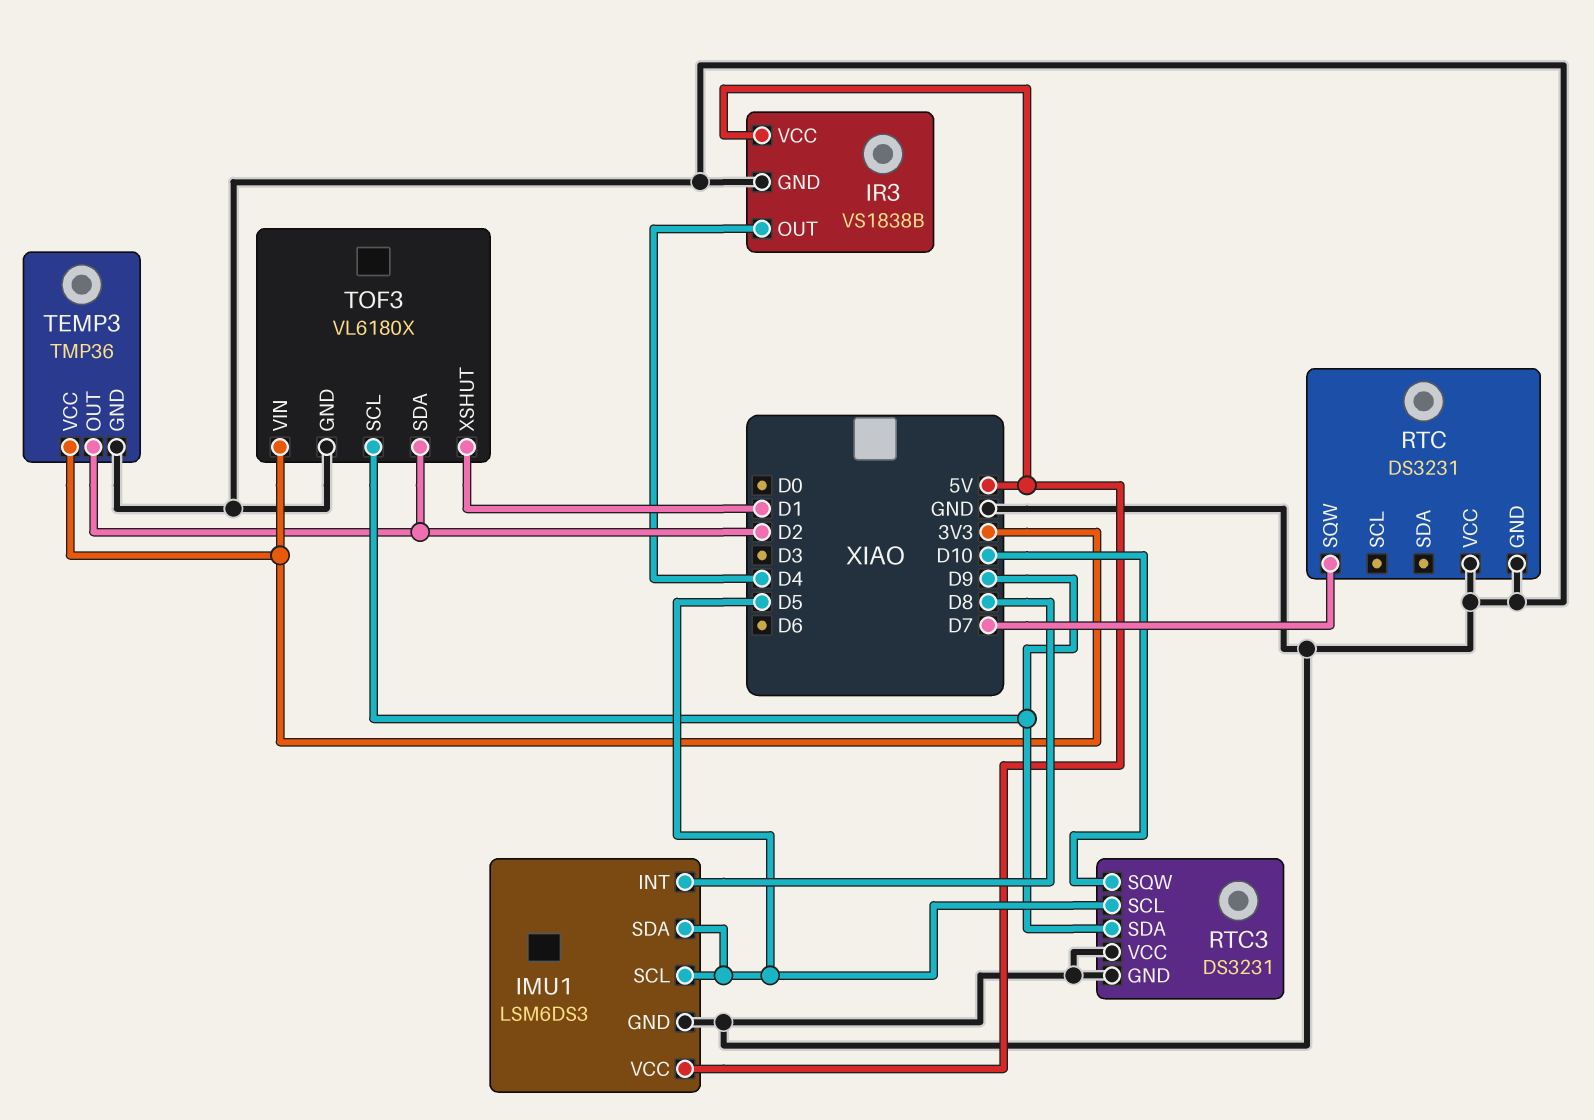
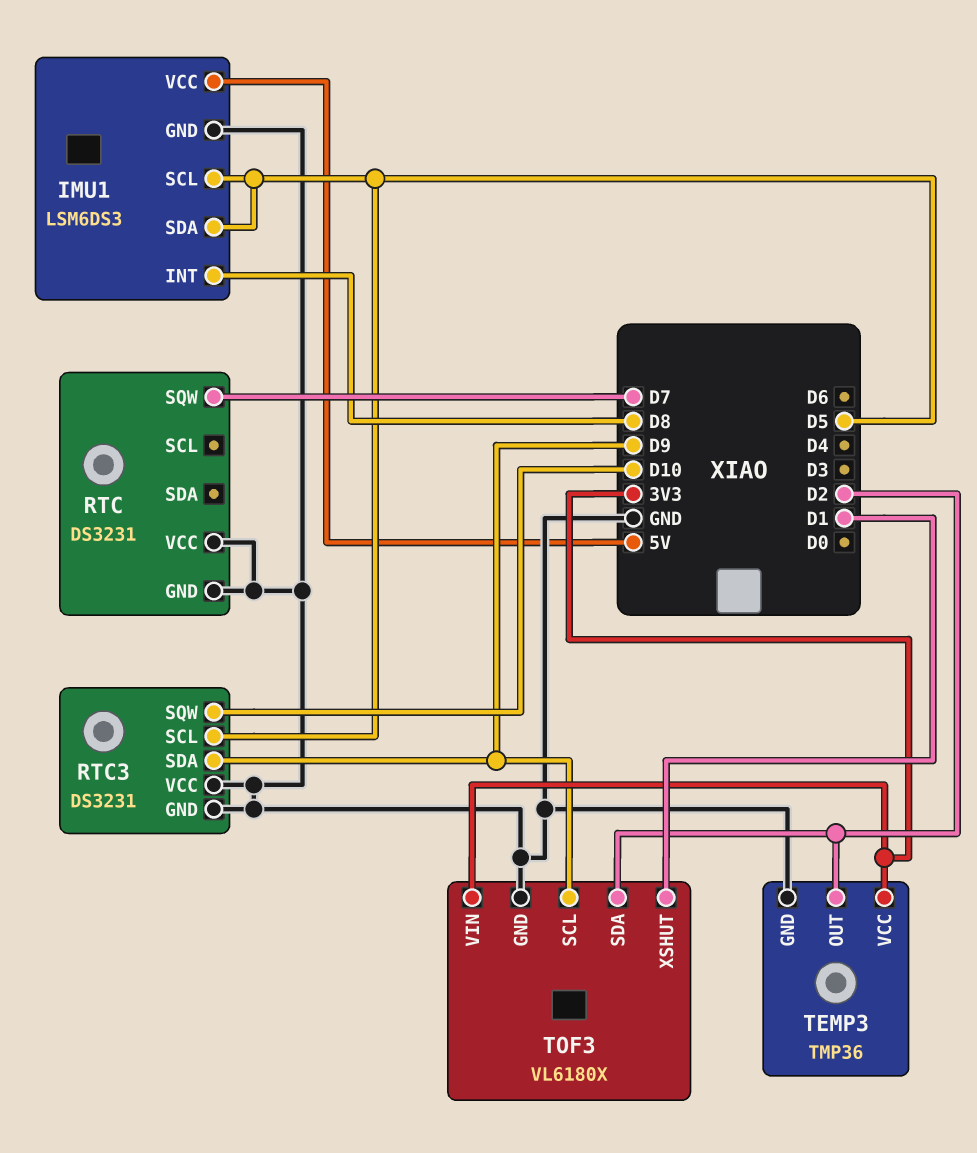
IR3: VS1838B -> none
IR3 pin GND: GND -> none
IR3 pin OUT: D4 -> none
IR3 pin VCC: 5V -> none

